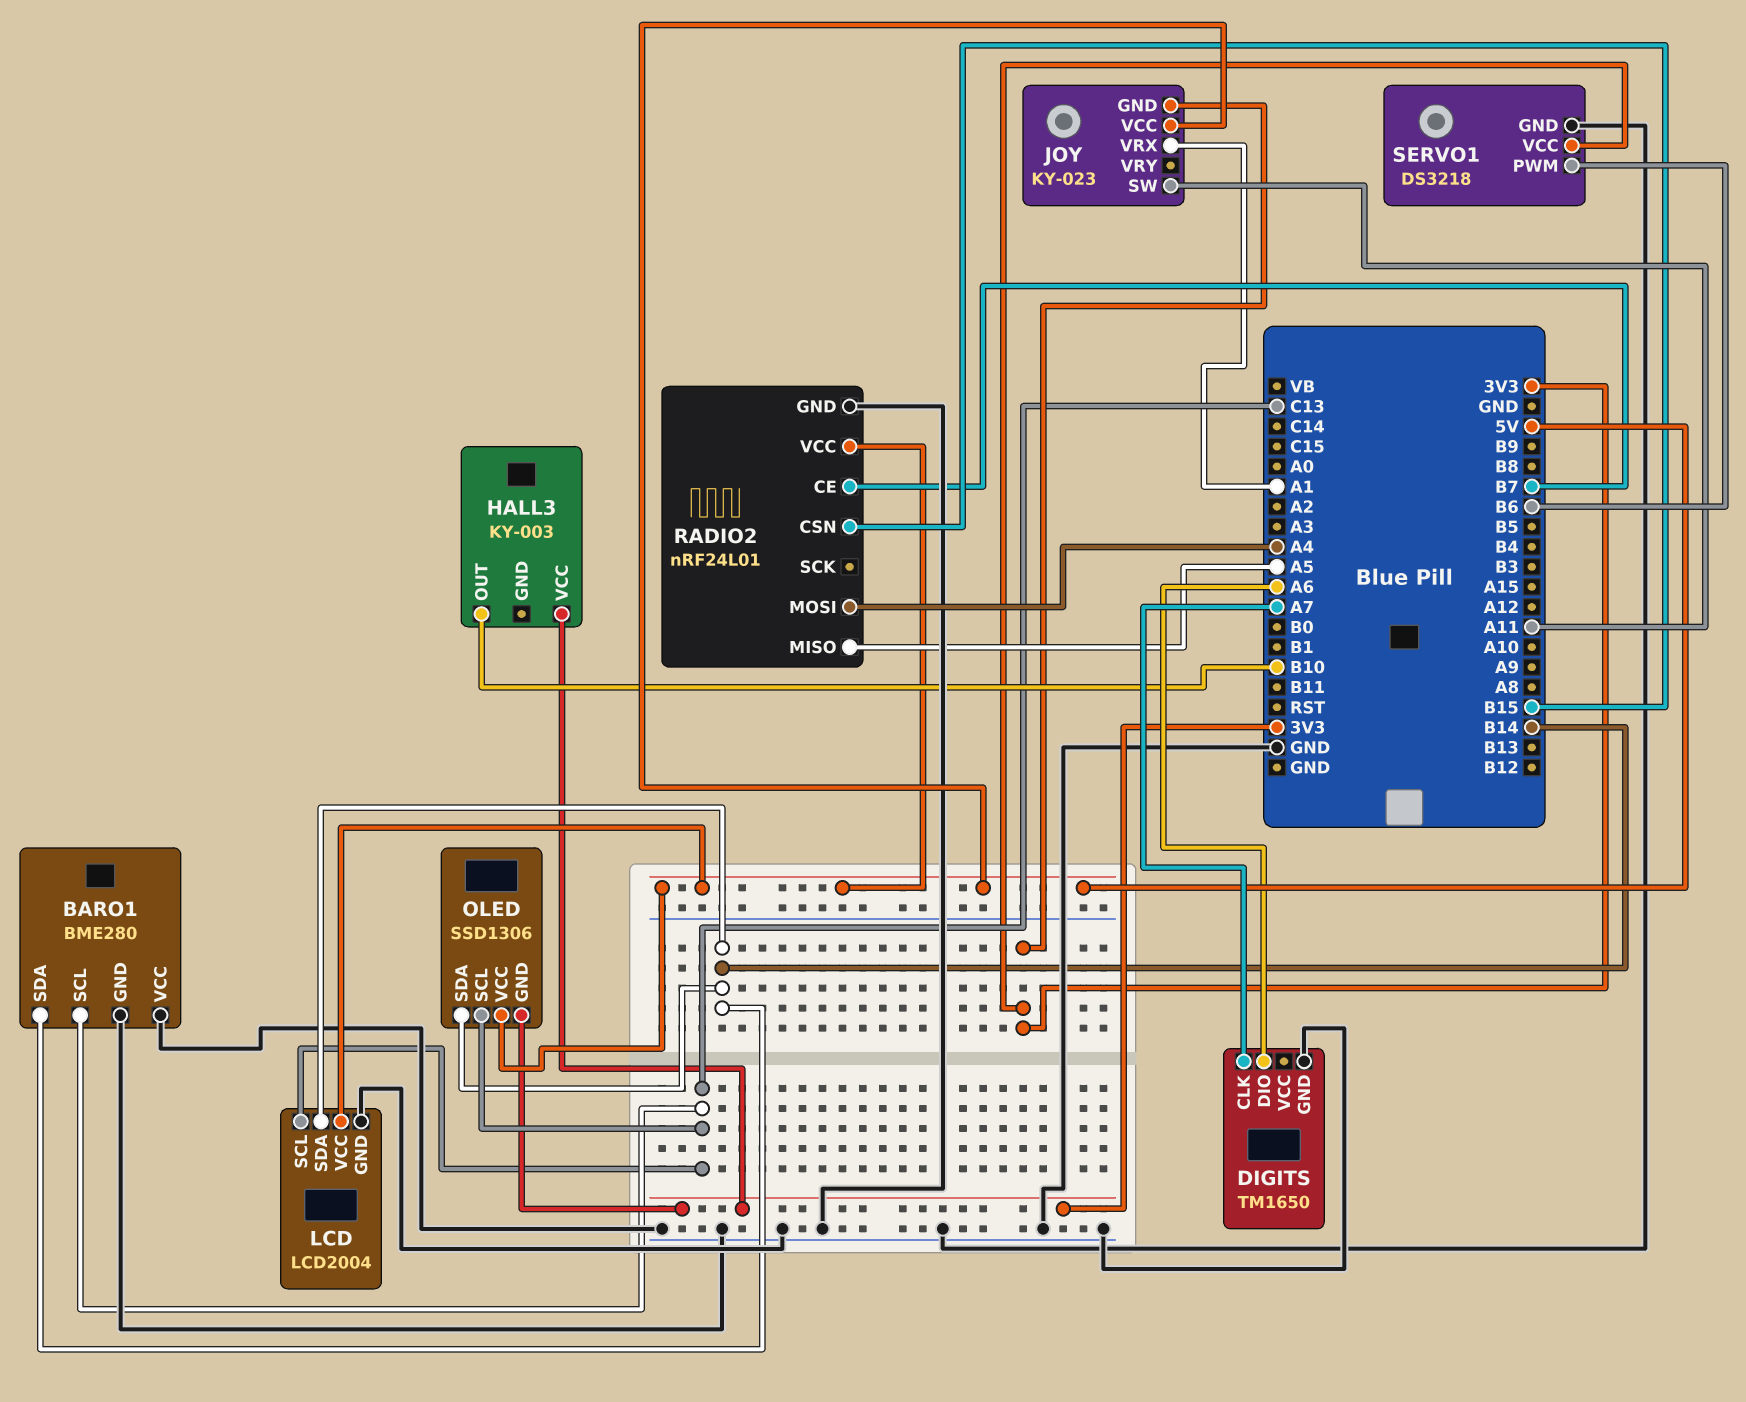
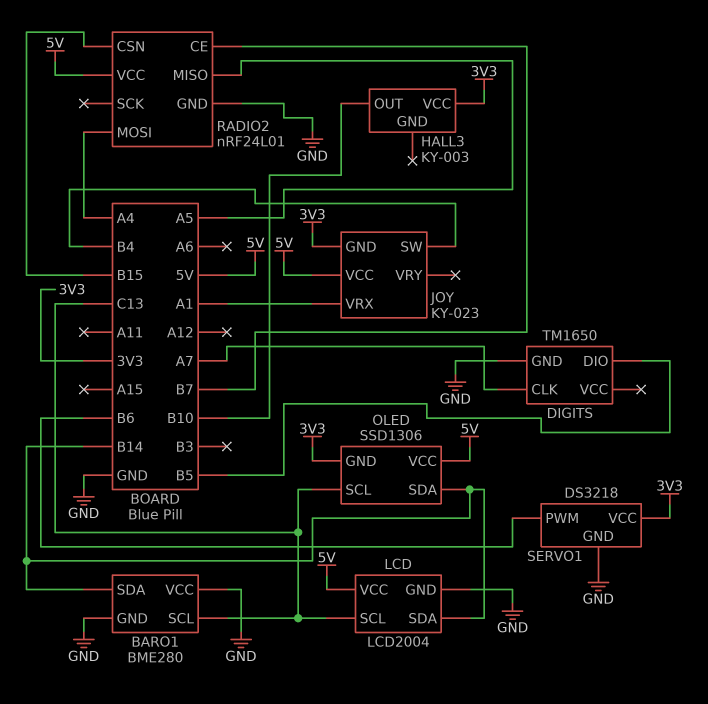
DIGITS pin DIO: A6 -> B5
JOY pin SW: A11 -> B4

